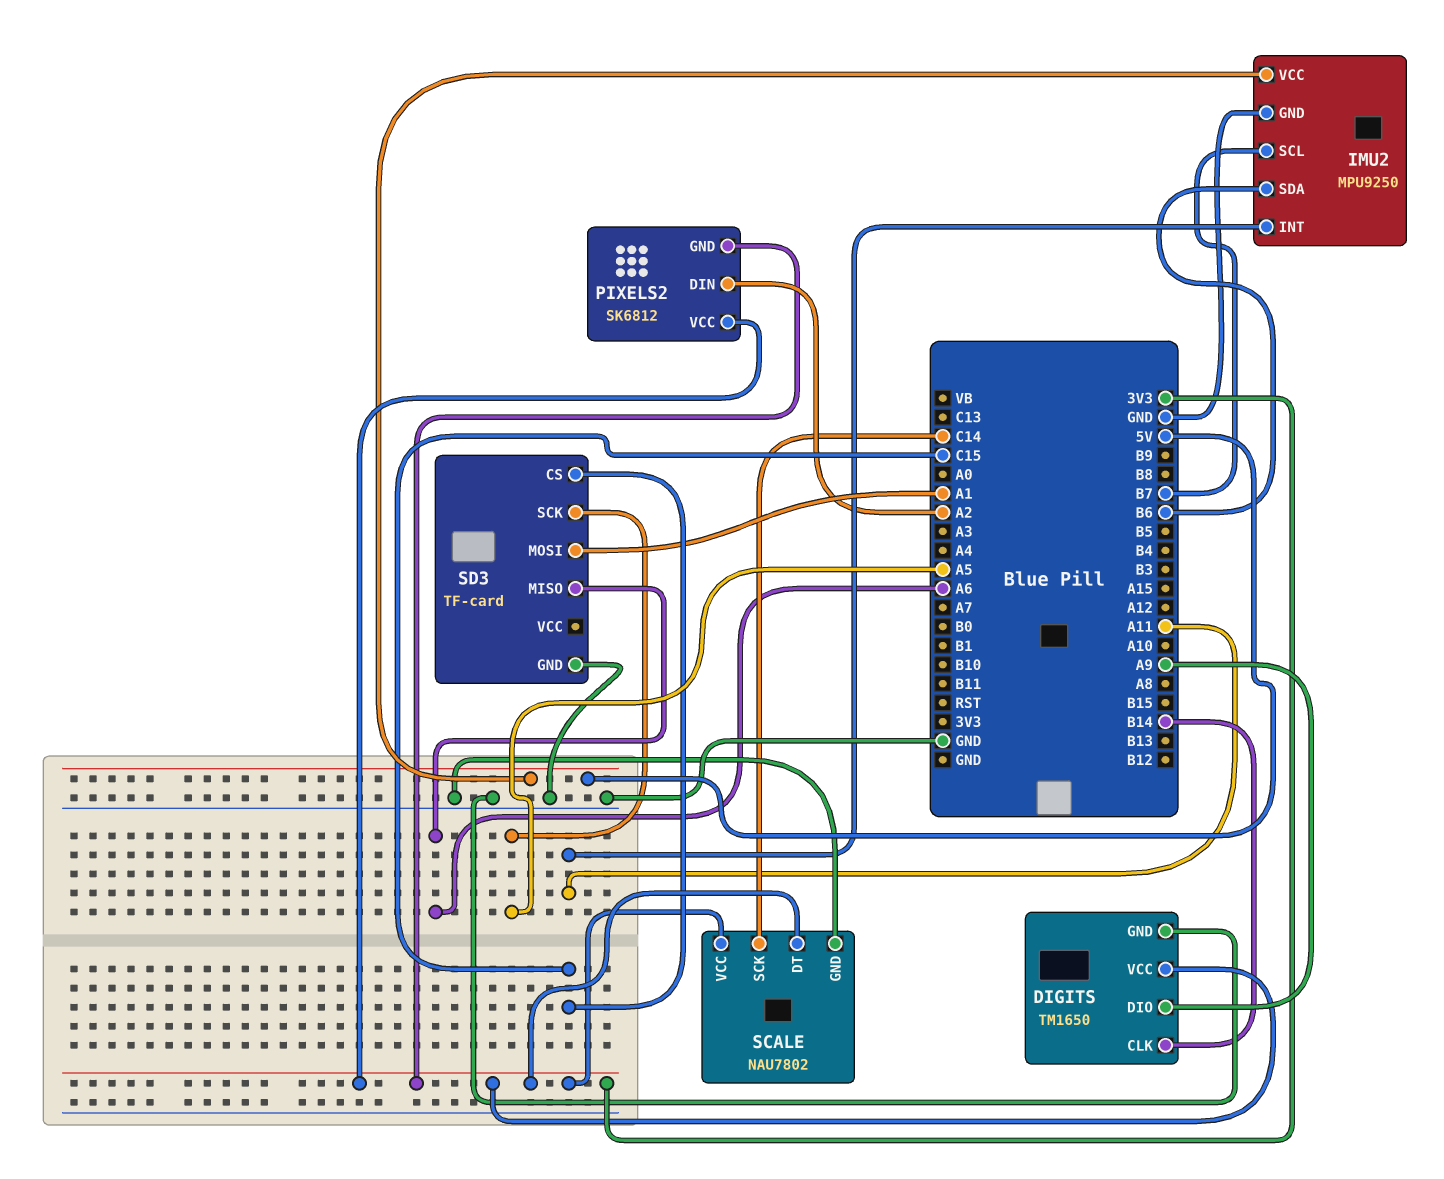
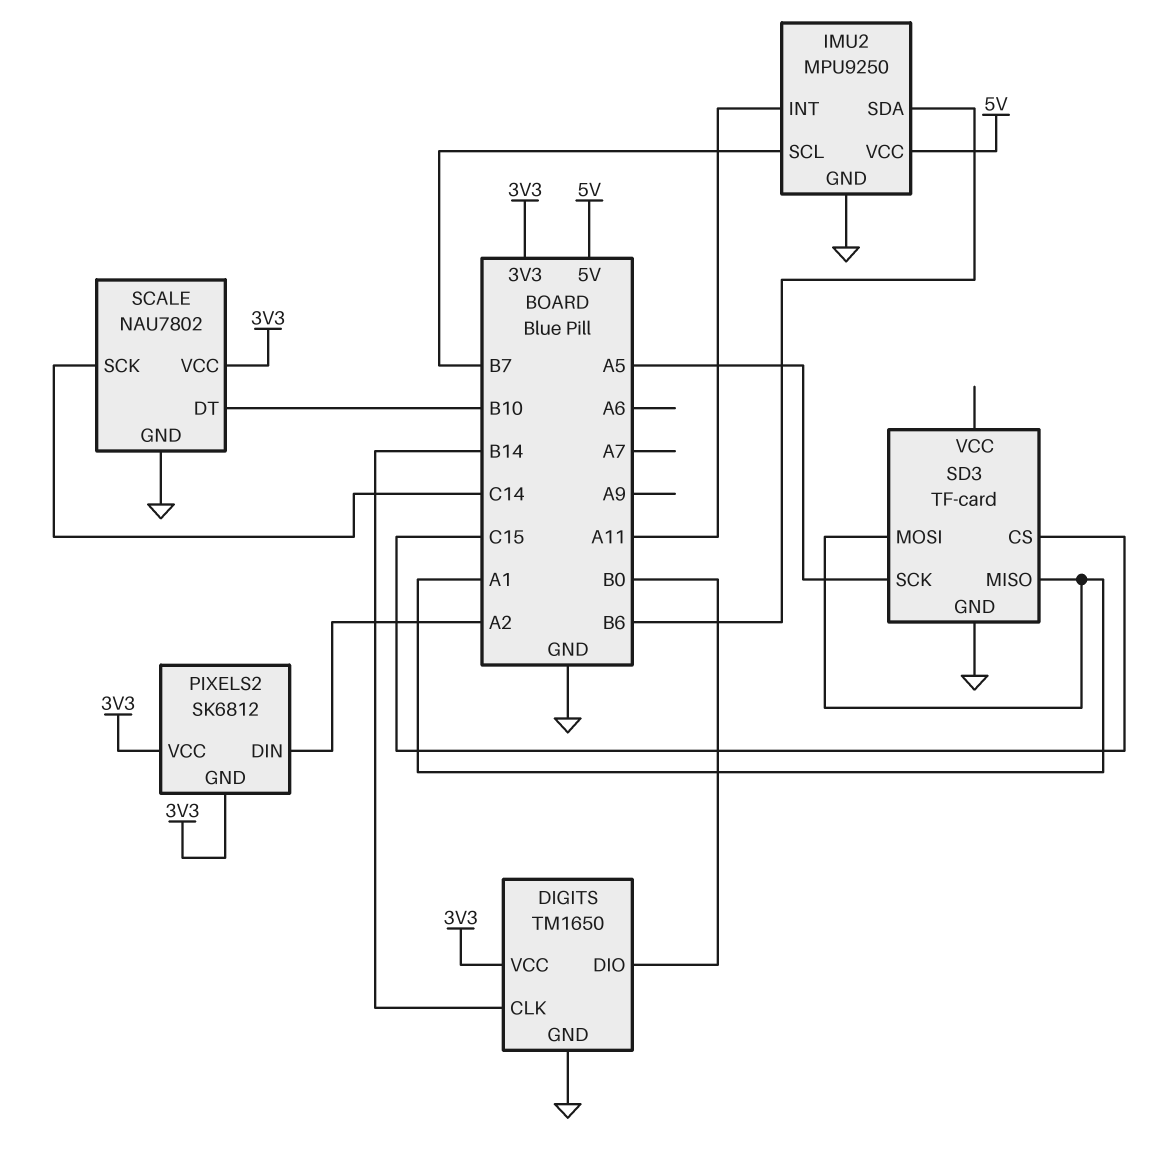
DIGITS pin DIO: A9 -> B0
SCALE pin DT: 3V3 -> B10
SD3 pin MISO: A6 -> A1

